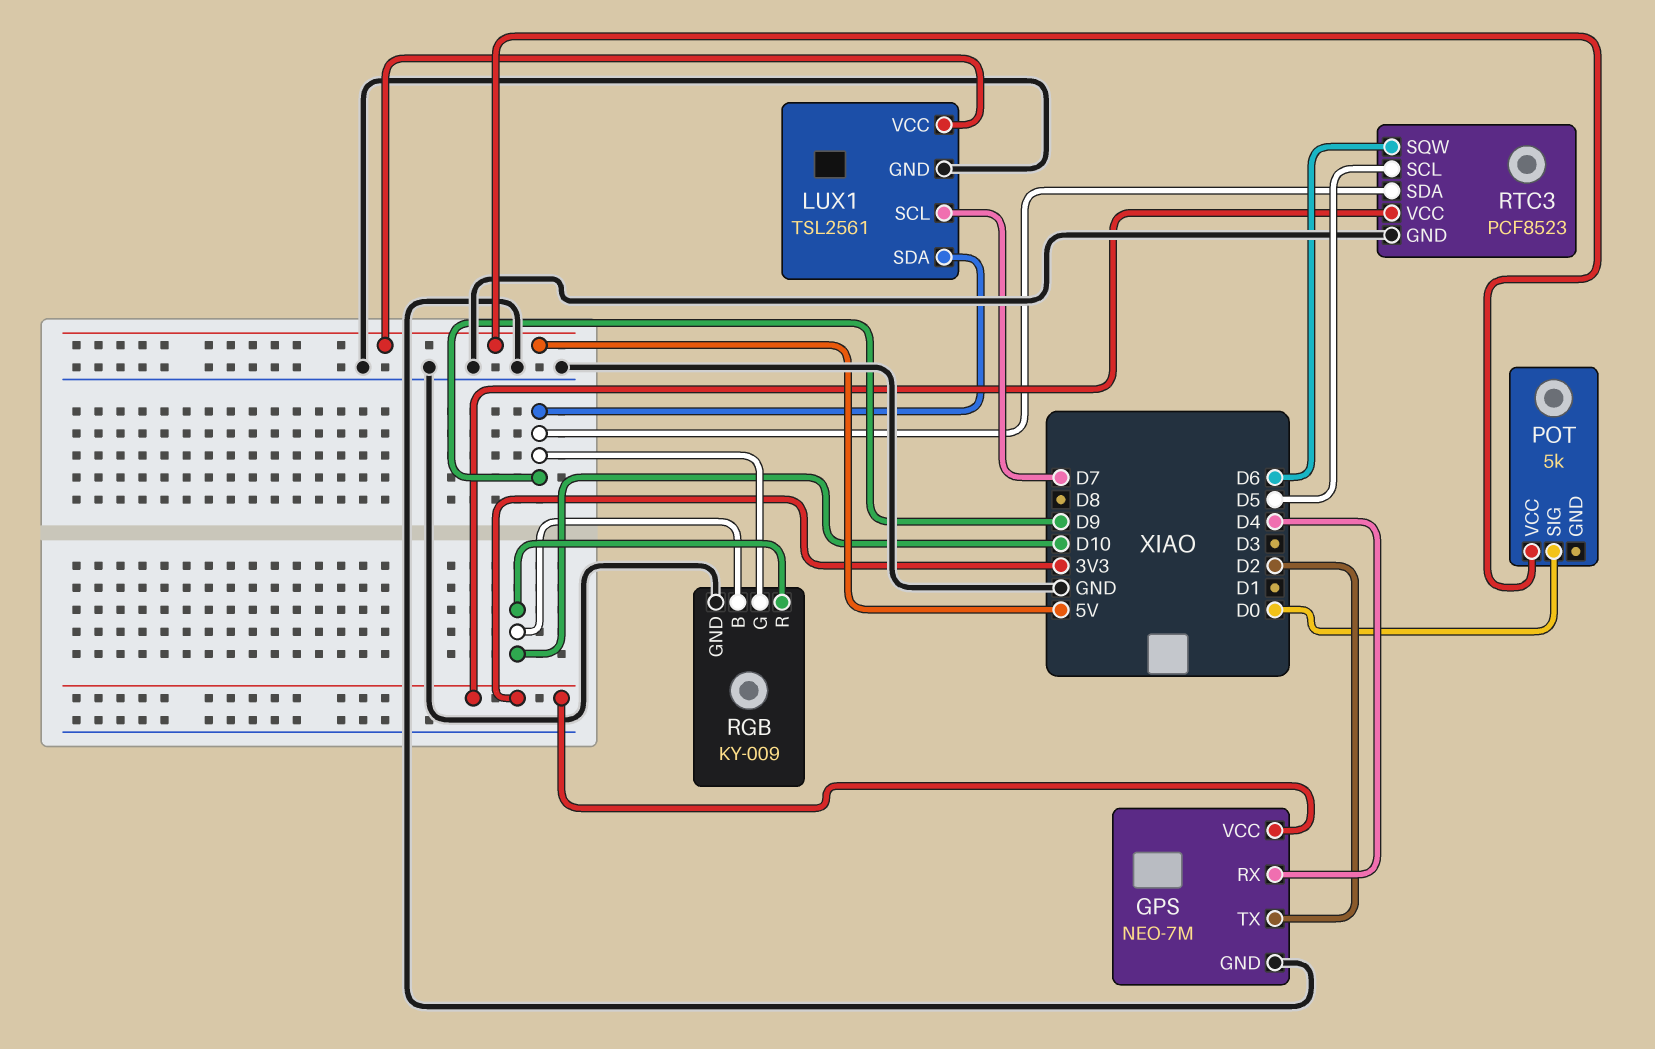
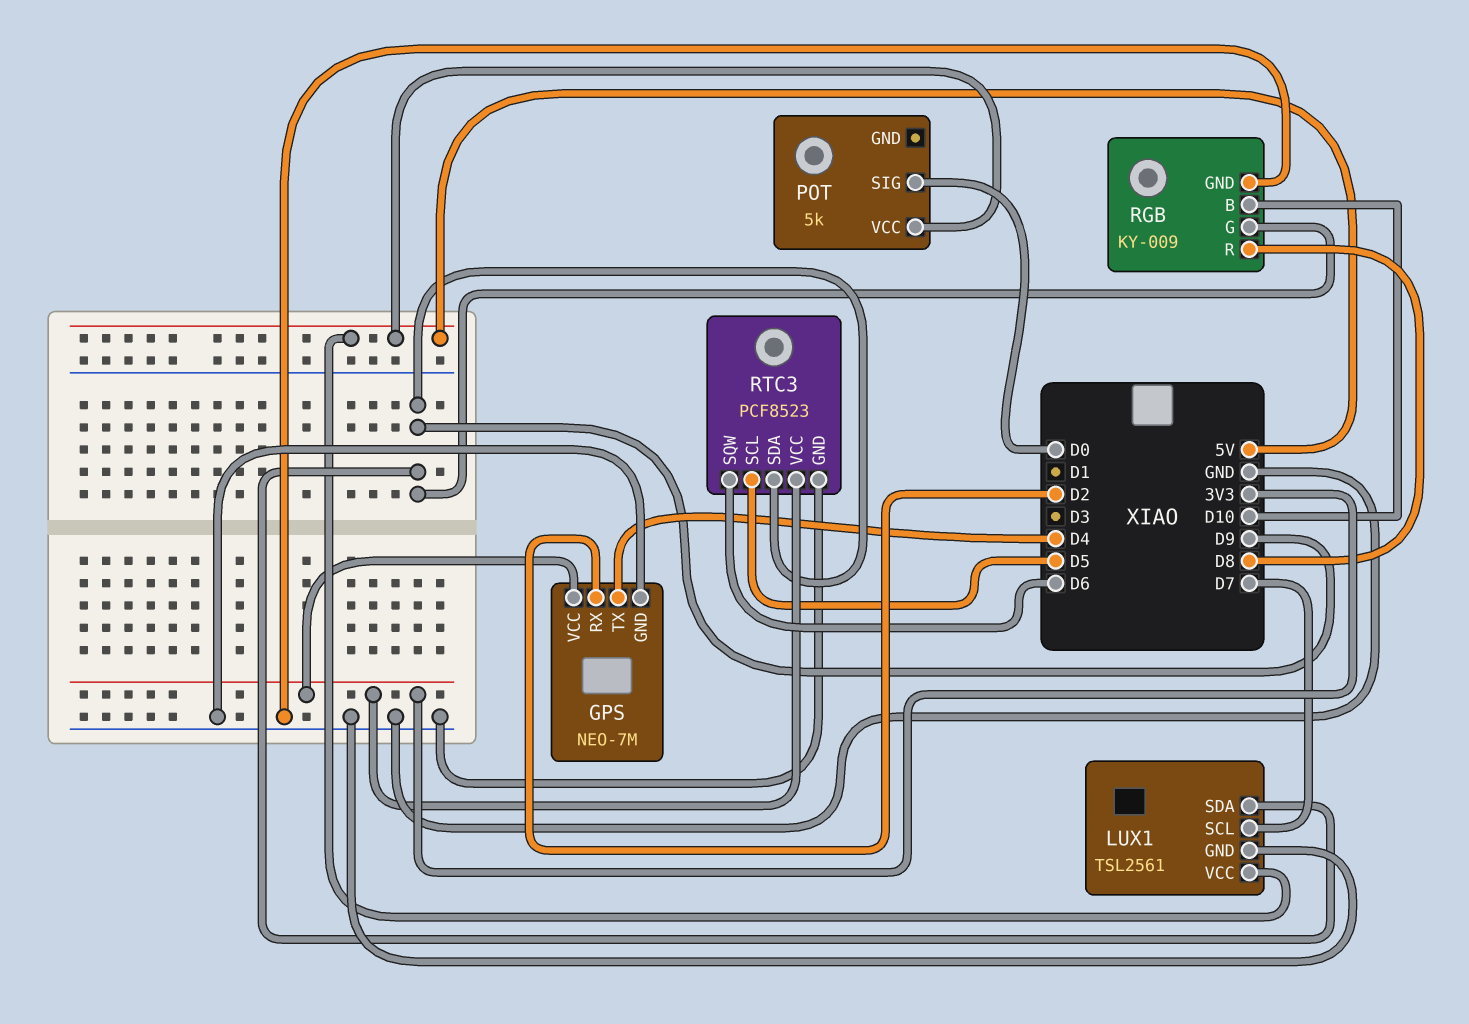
GPS pin RX: D4 -> D2
GPS pin TX: D2 -> D4
RGB pin R: D10 -> D8

